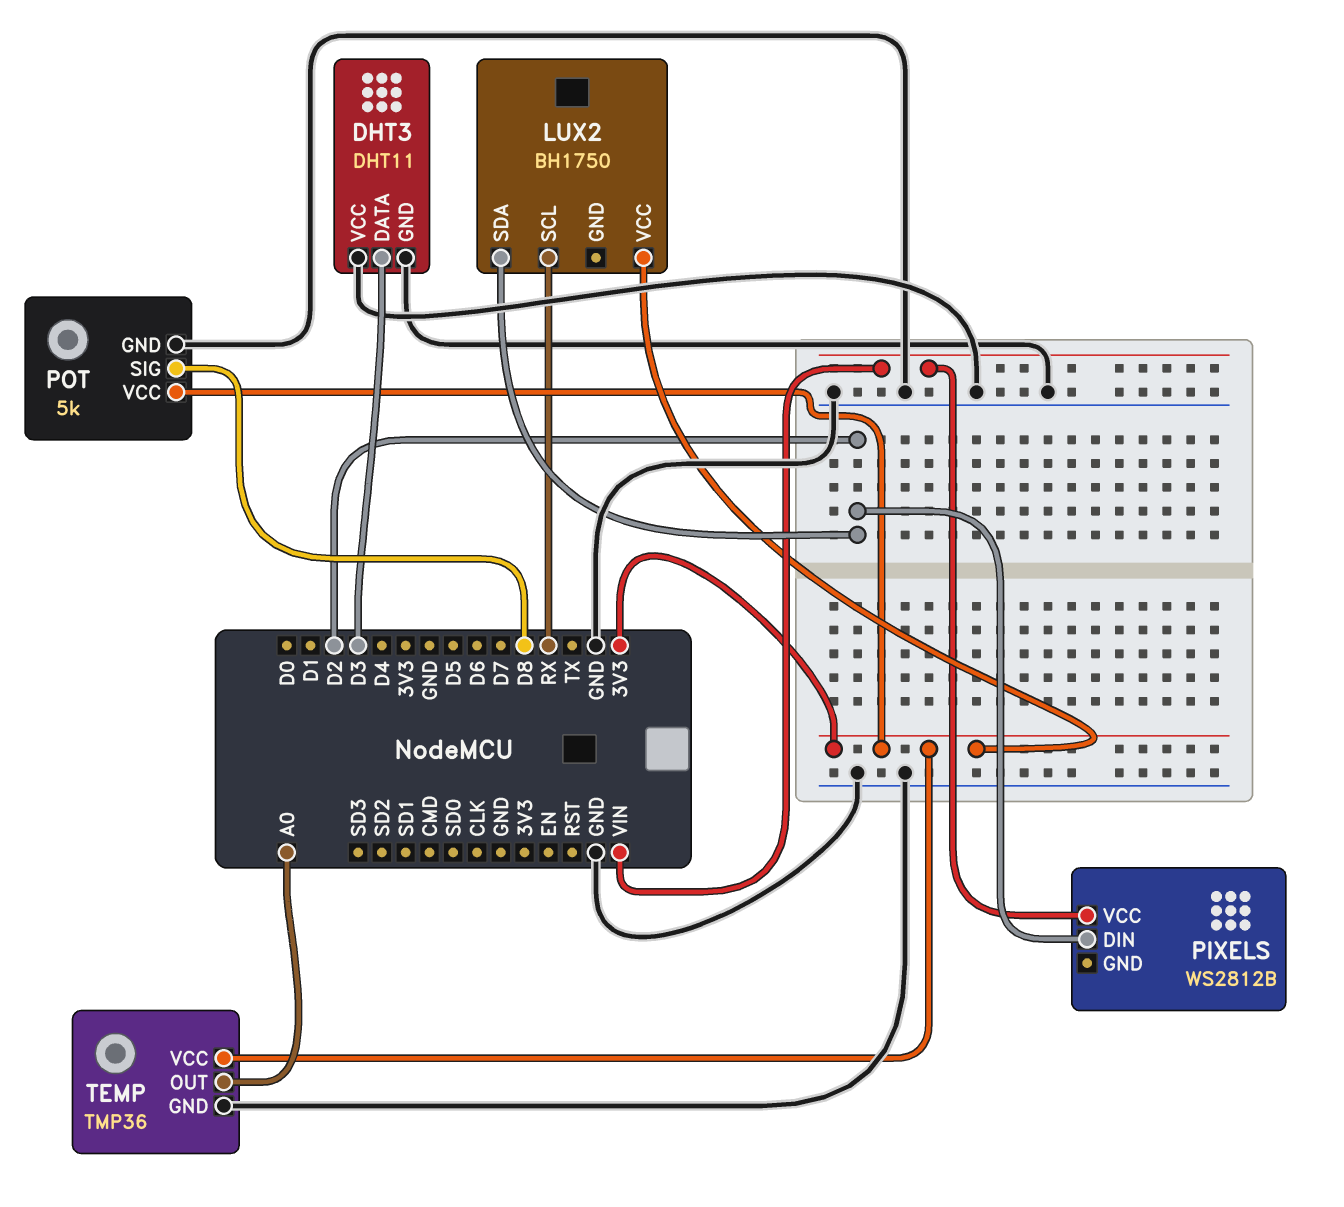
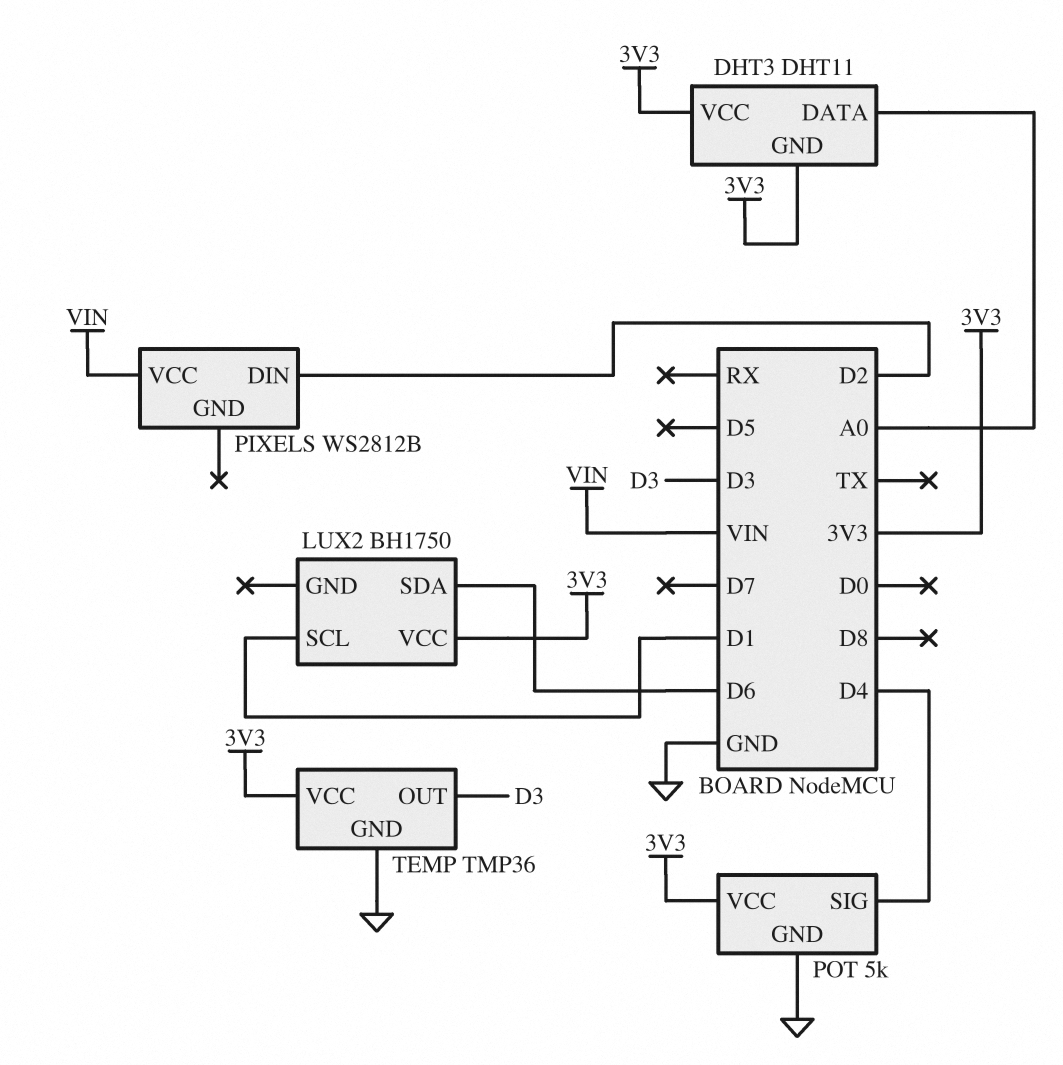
DHT3 pin DATA: D3 -> A0
DHT3 pin GND: GND -> 3V3
DHT3 pin VCC: GND -> 3V3
LUX2 pin SCL: RX -> D1
LUX2 pin SDA: D2 -> D6
POT pin SIG: D8 -> D4
TEMP pin OUT: A0 -> D3

